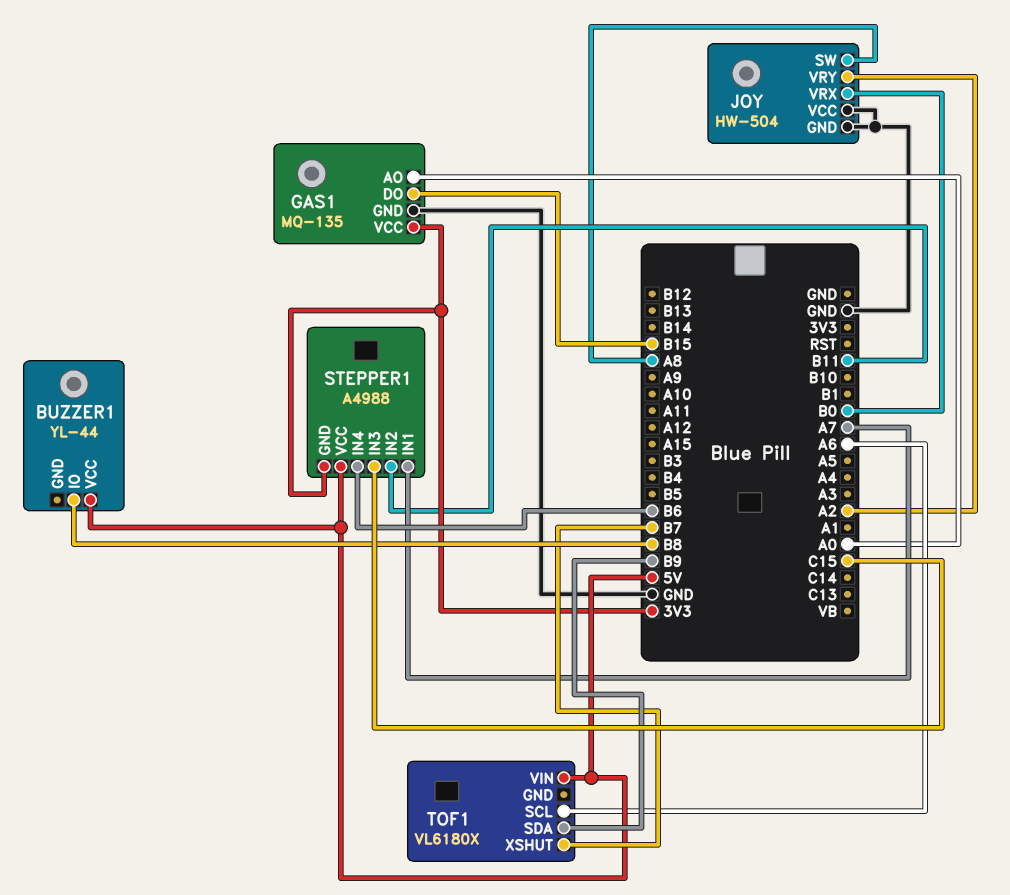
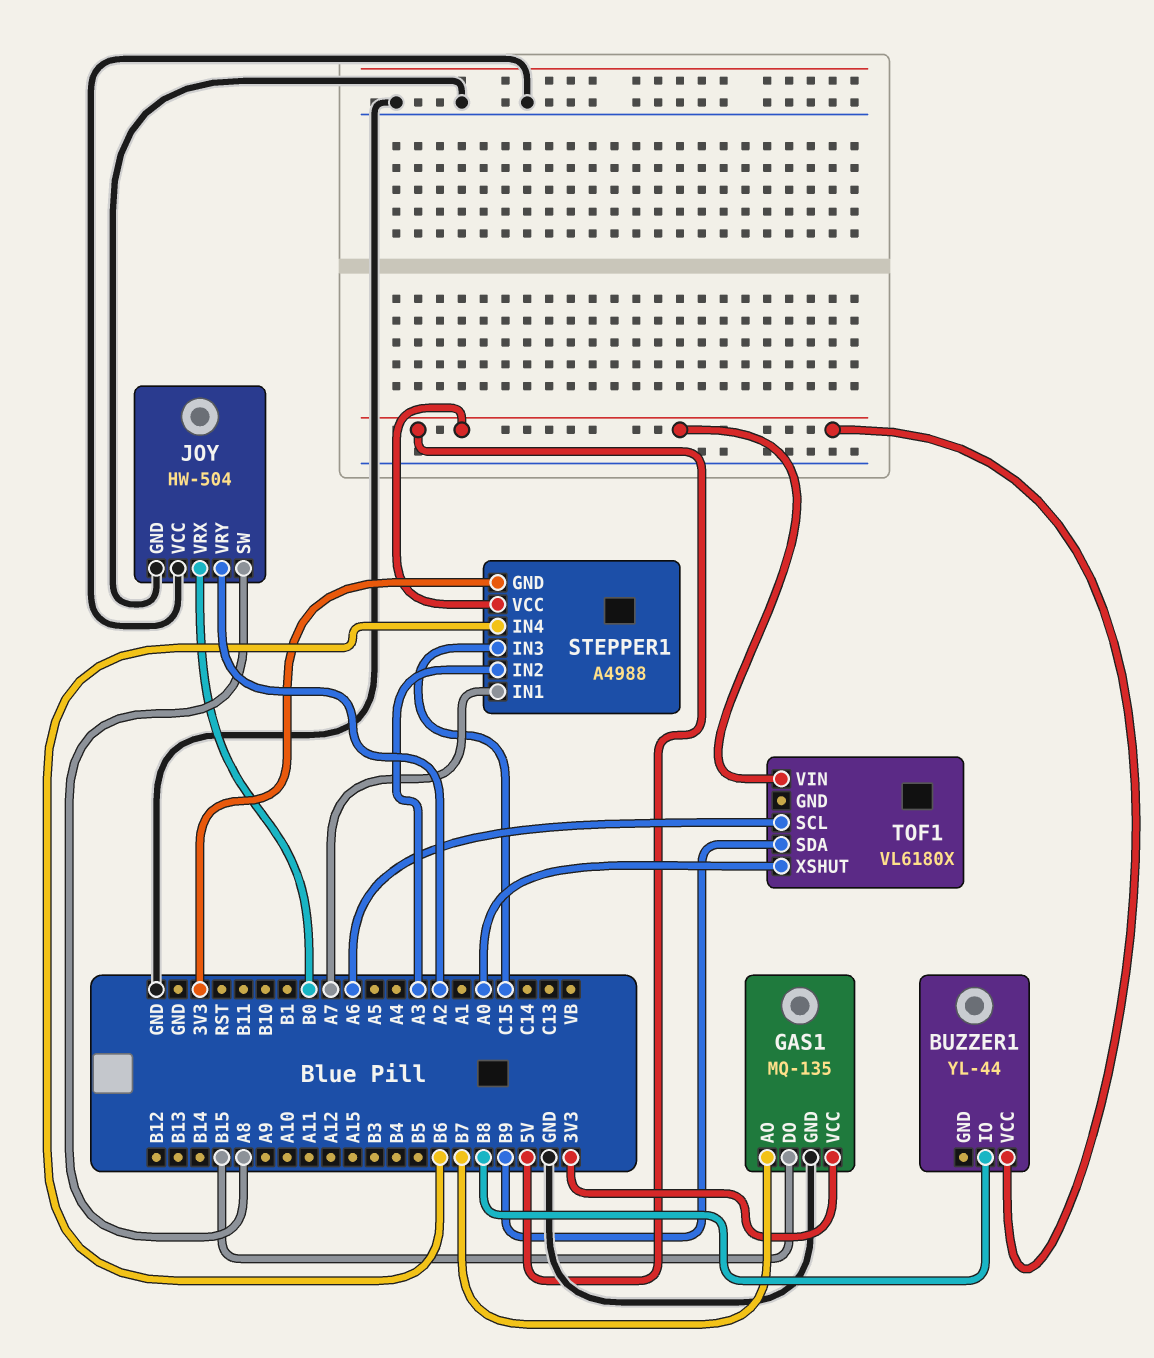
GAS1 pin AO: A0 -> B7
STEPPER1 pin IN2: B11 -> A3
TOF1 pin XSHUT: B7 -> A0

